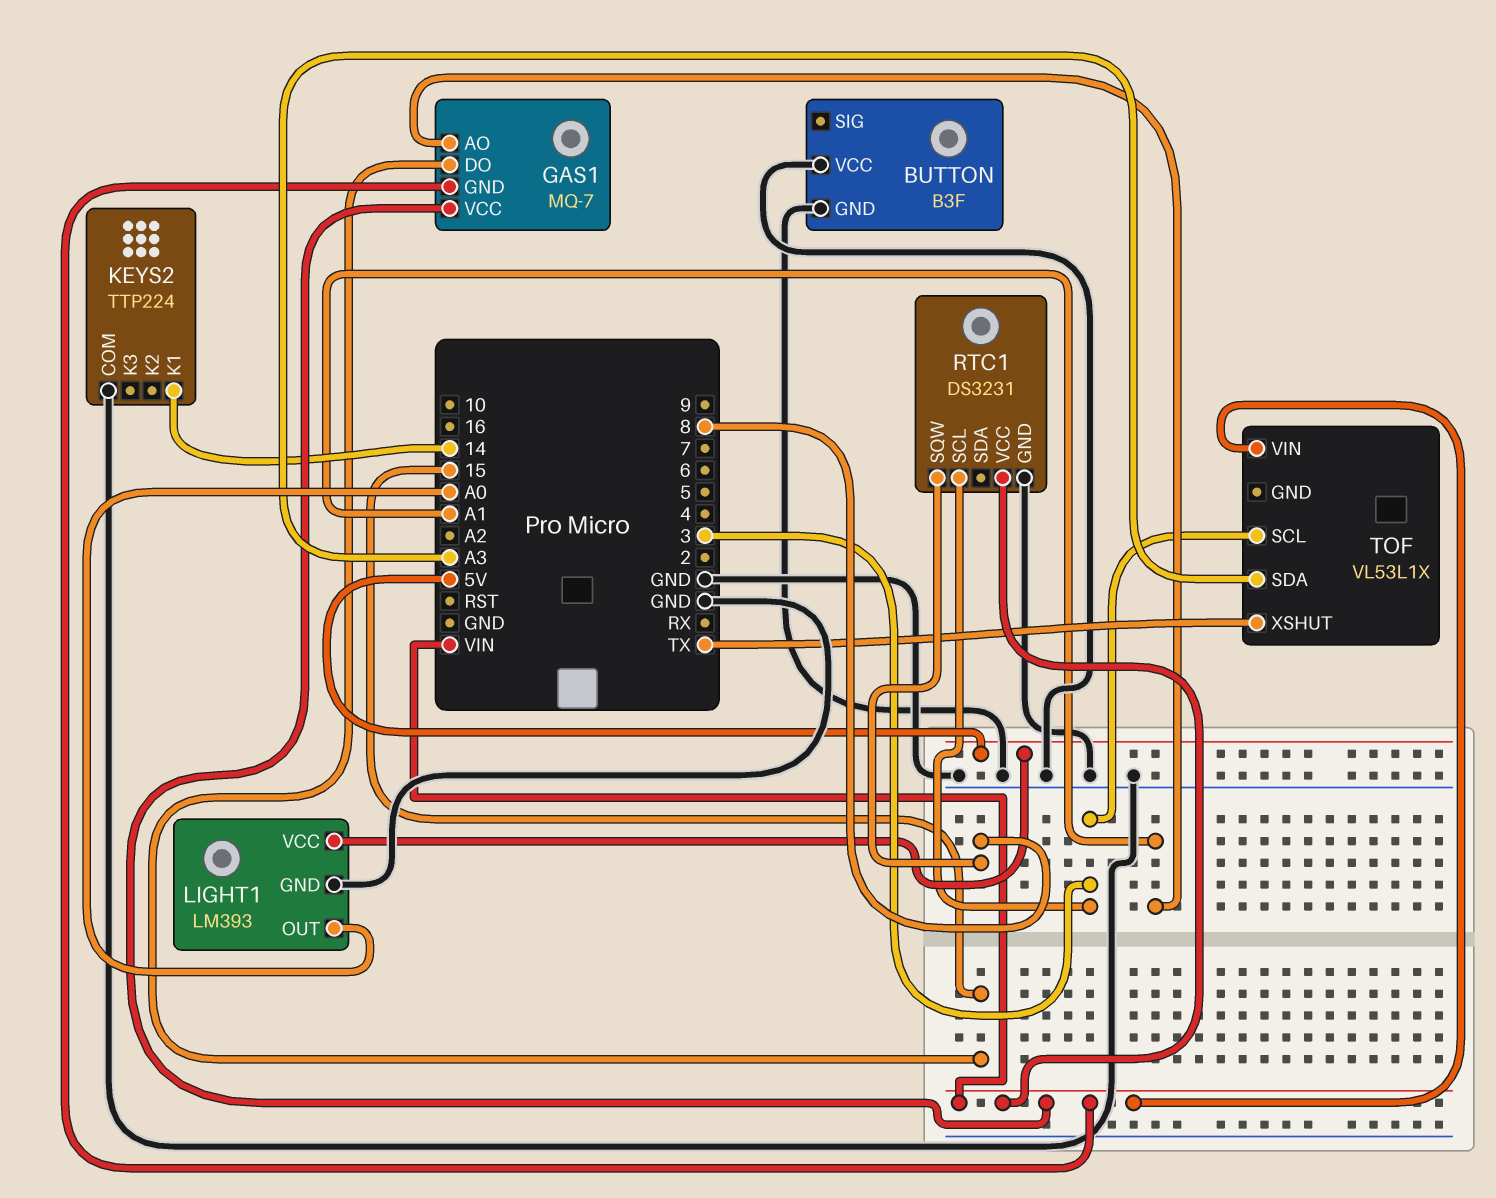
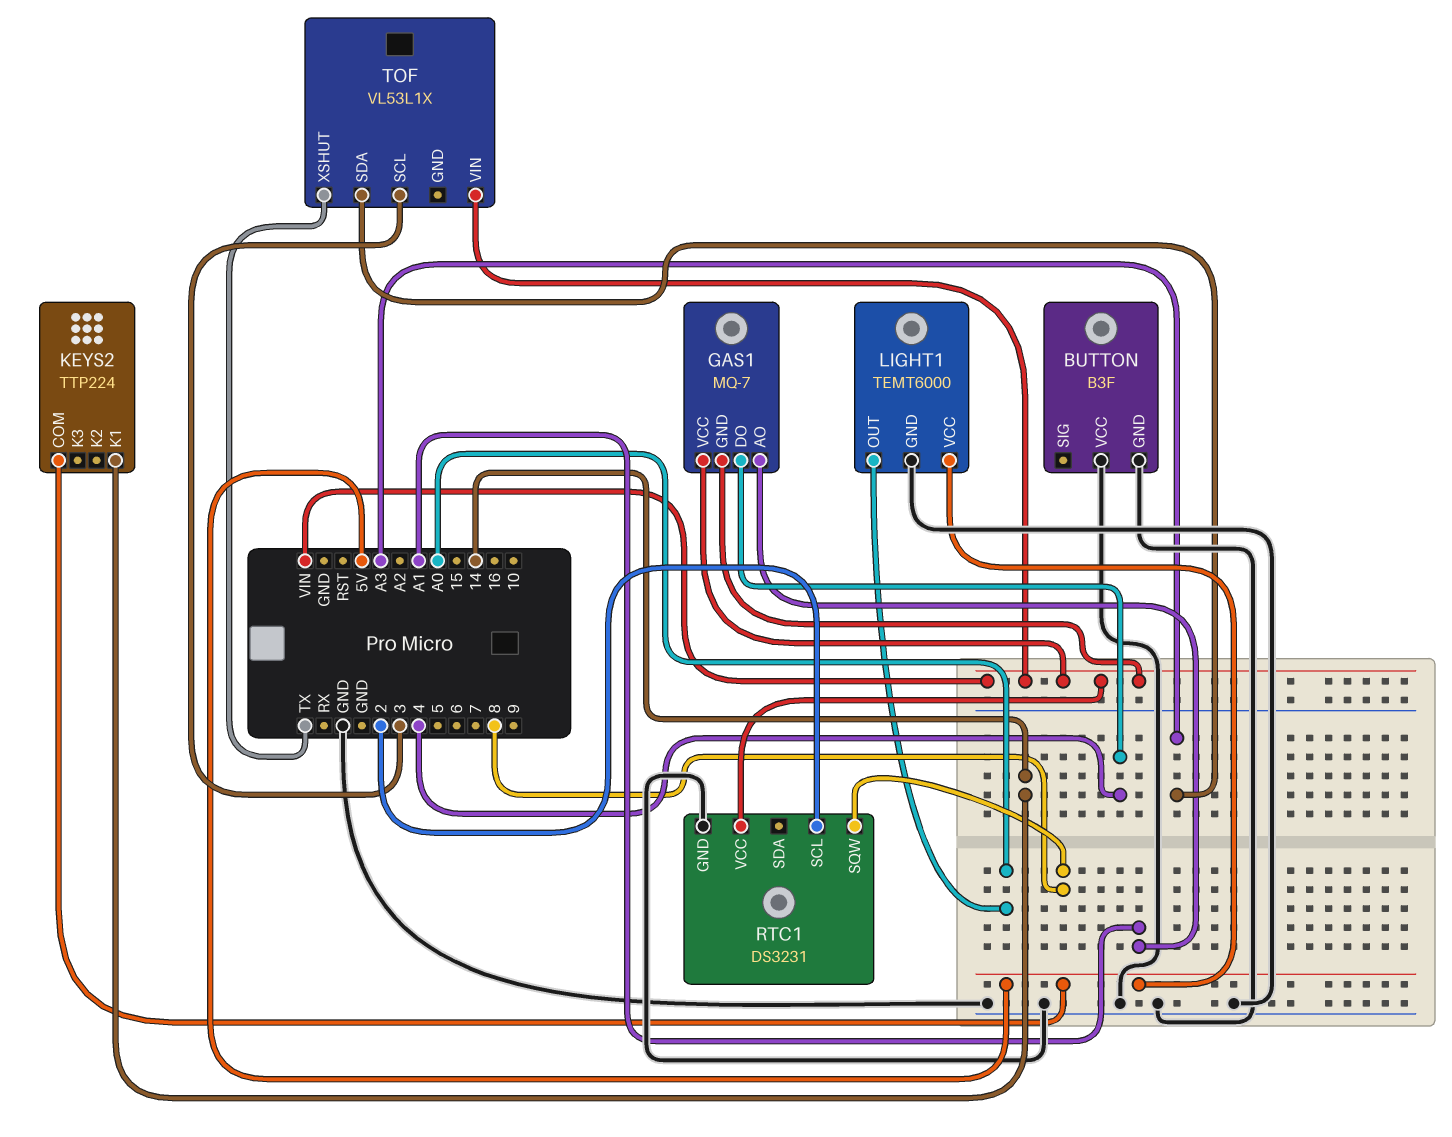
GAS1 pin DO: 15 -> 4
KEYS2 pin COM: GND -> 5V
LIGHT1: LM393 -> TEMT6000
RTC1 pin SCL: 3 -> 2

